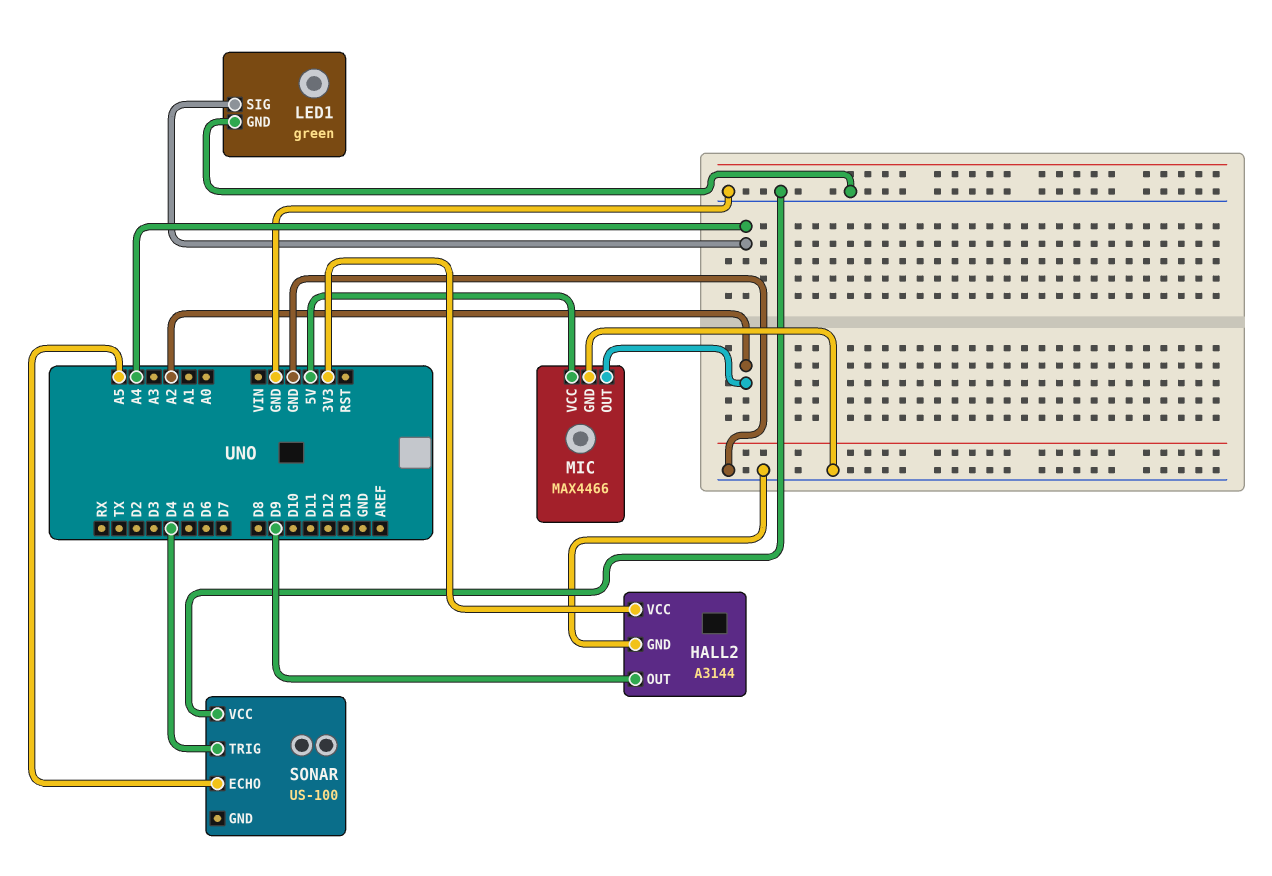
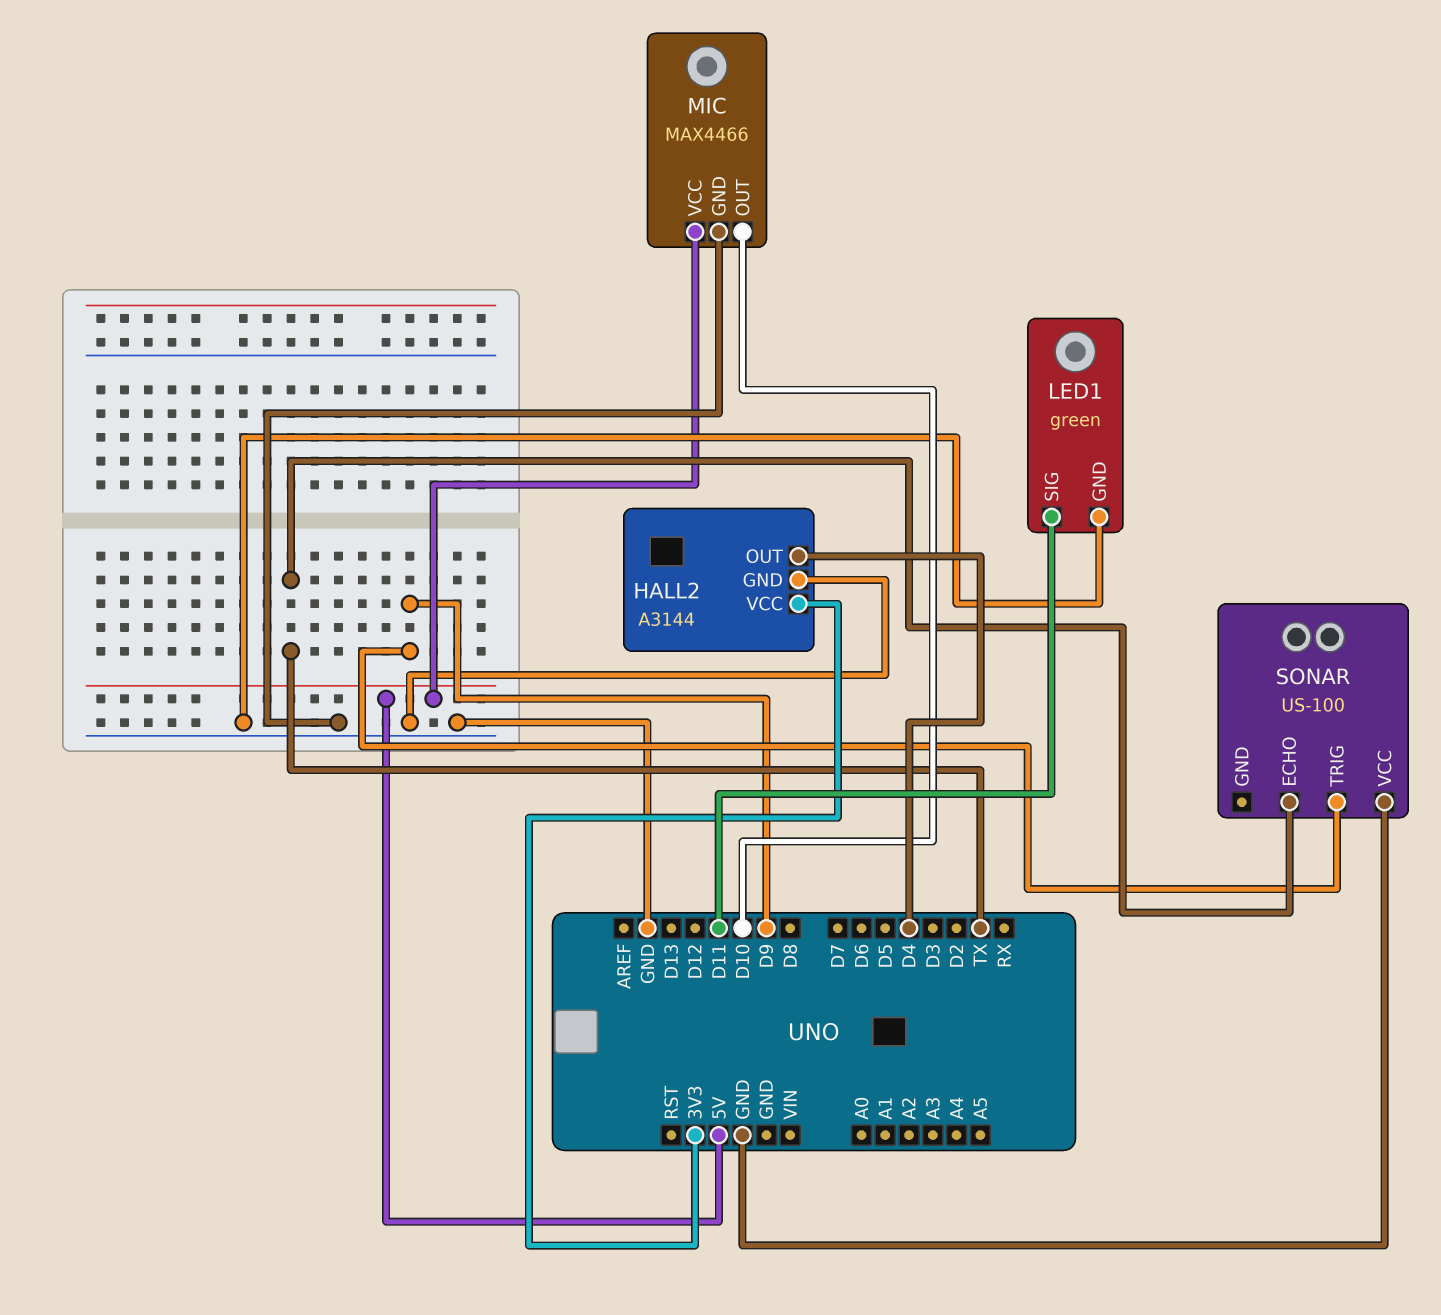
HALL2 pin OUT: D9 -> D4
LED1 pin SIG: A4 -> D11
MIC pin OUT: A2 -> D10
SONAR pin ECHO: A5 -> TX
SONAR pin TRIG: D4 -> D9

